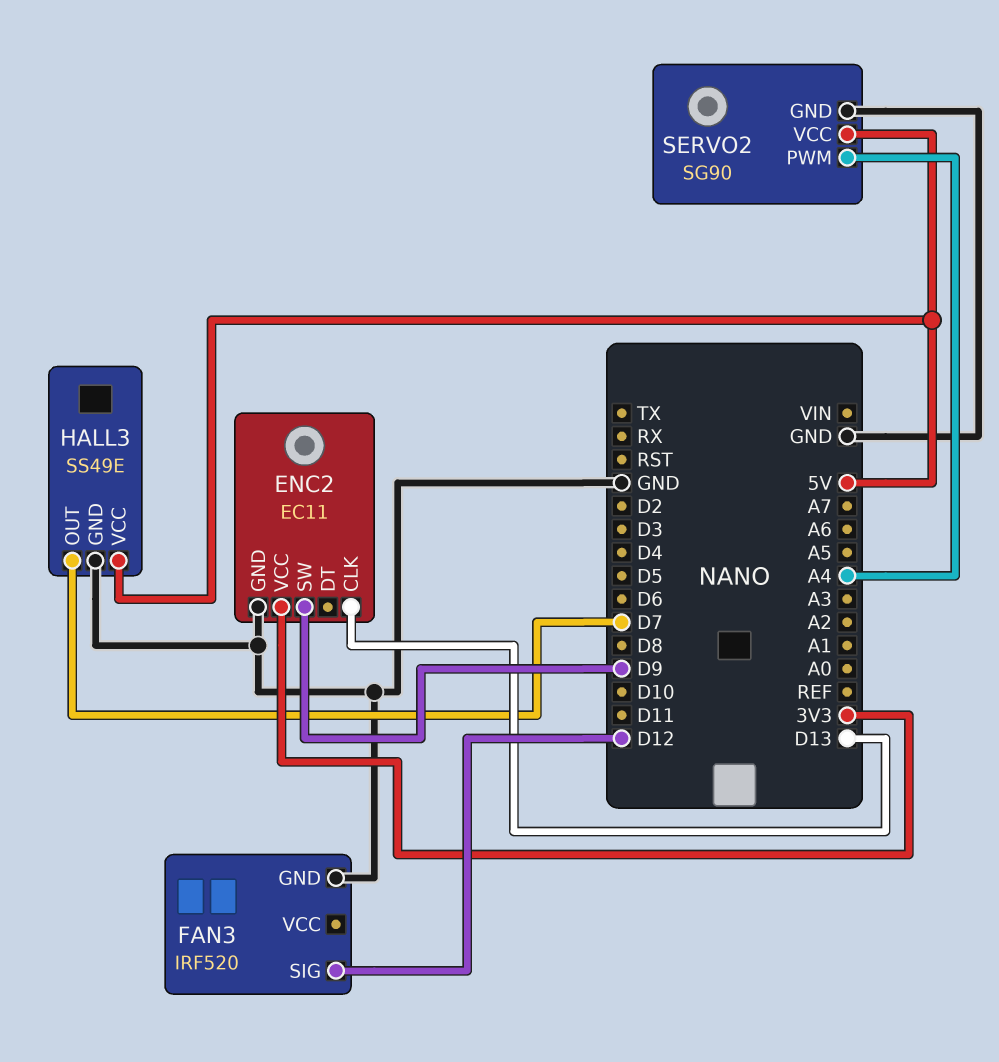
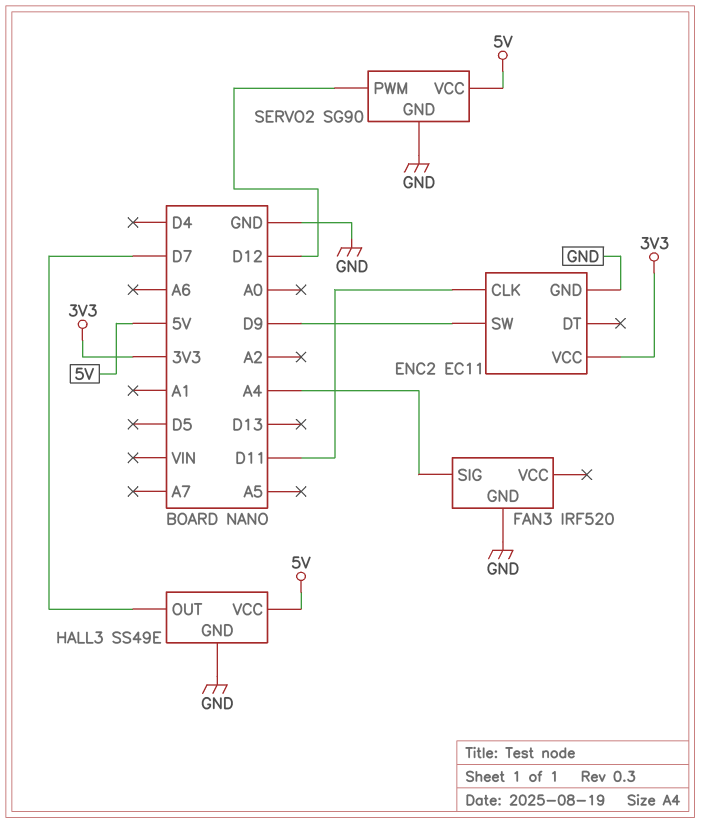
ENC2 pin CLK: D13 -> D11
FAN3 pin SIG: D12 -> A4
SERVO2 pin PWM: A4 -> D12

